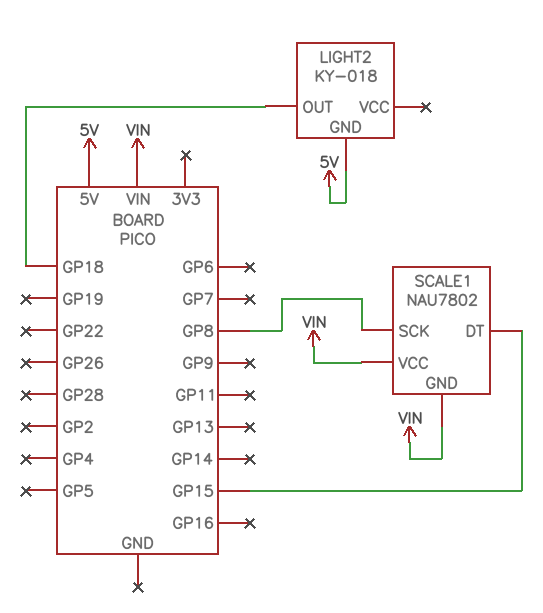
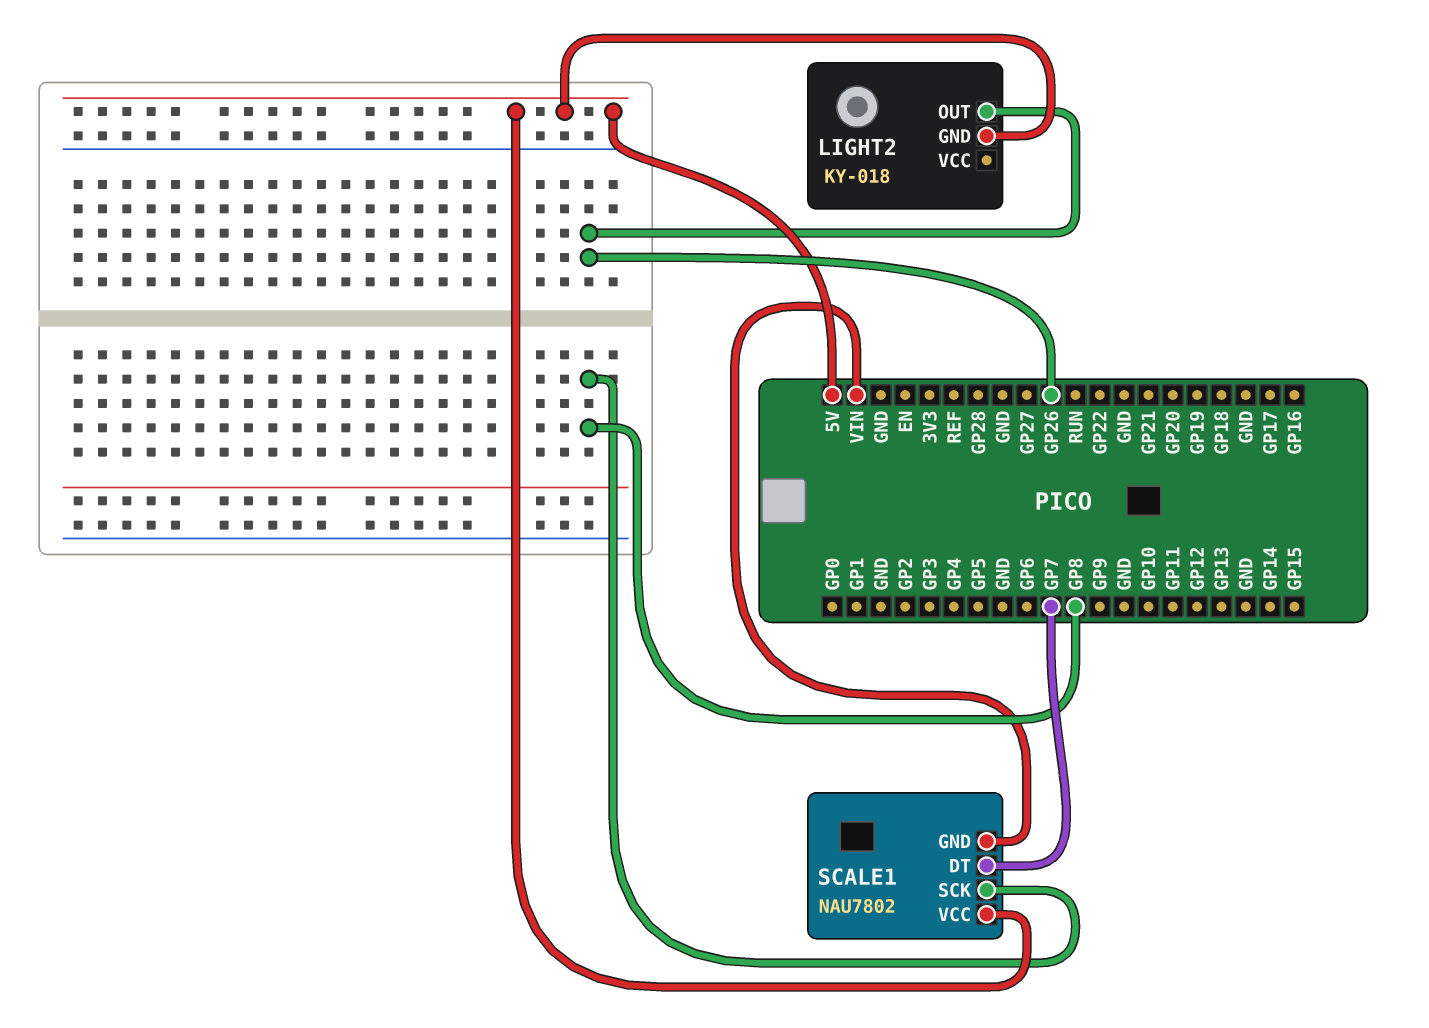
LIGHT2 pin OUT: GP18 -> GP26
SCALE1 pin DT: GP15 -> GP7
SCALE1 pin VCC: VIN -> 5V

